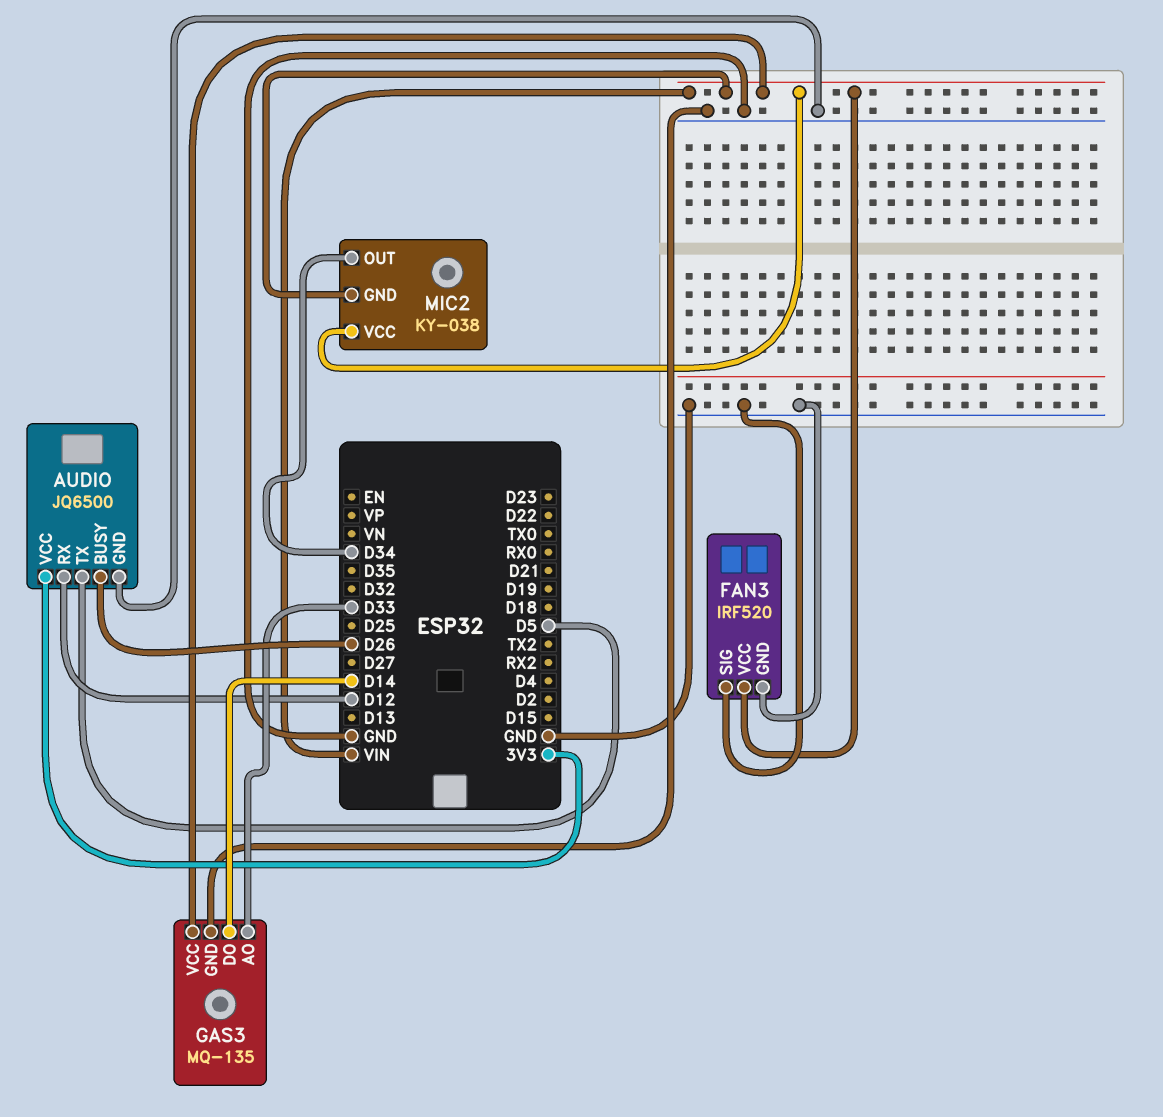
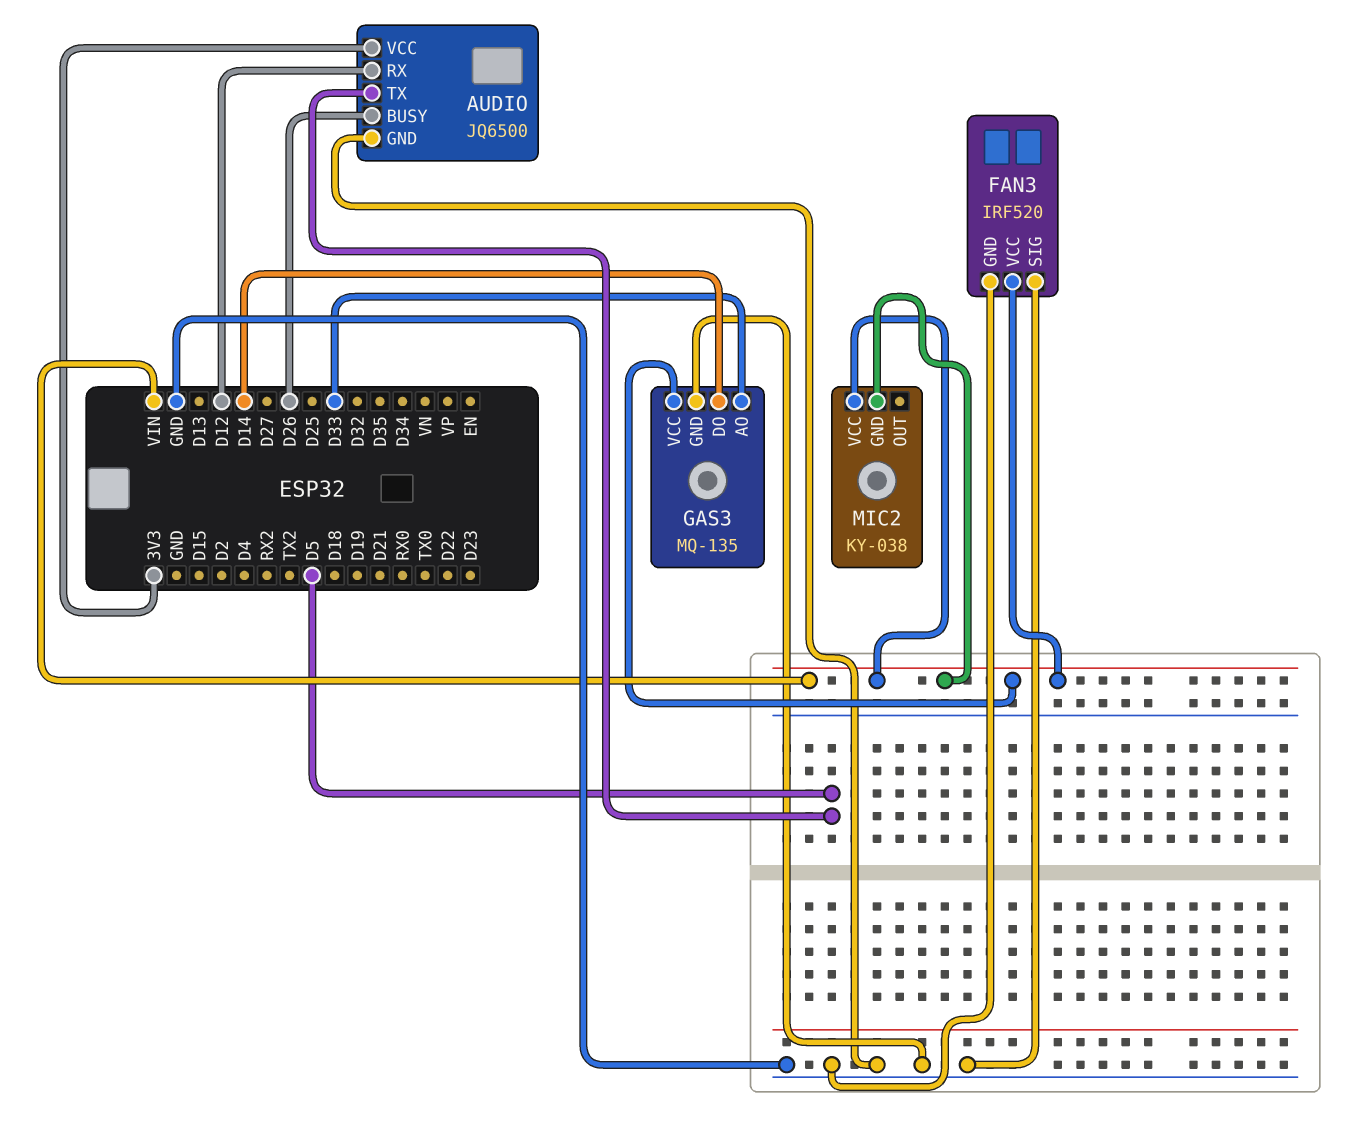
MIC2 pin OUT: D34 -> none

